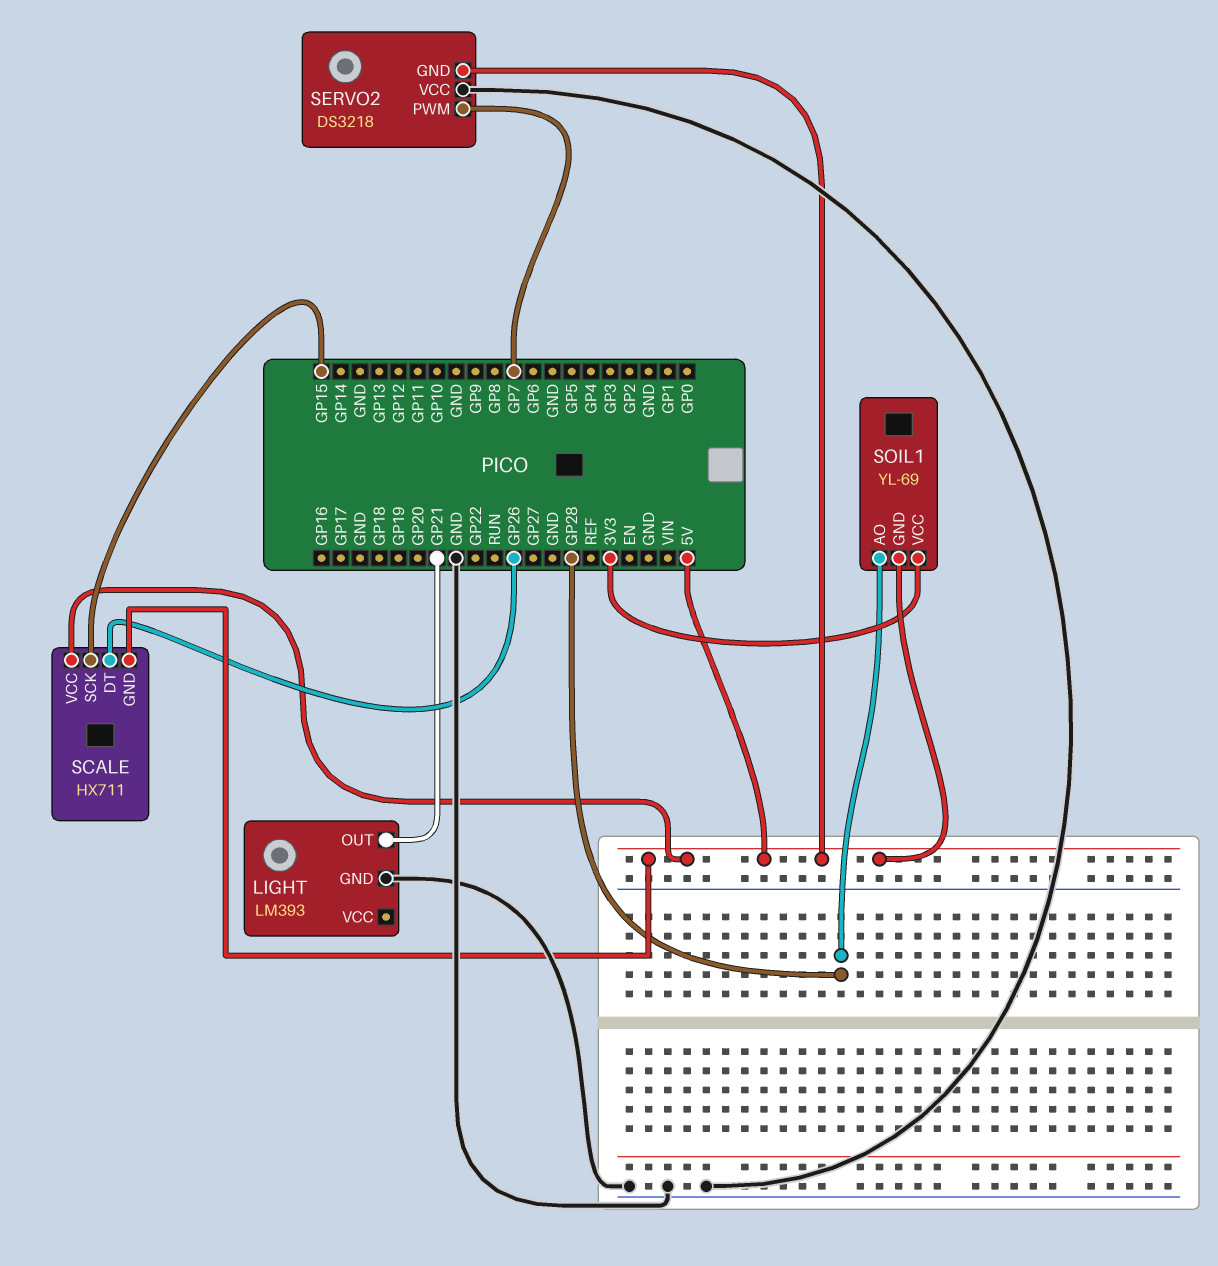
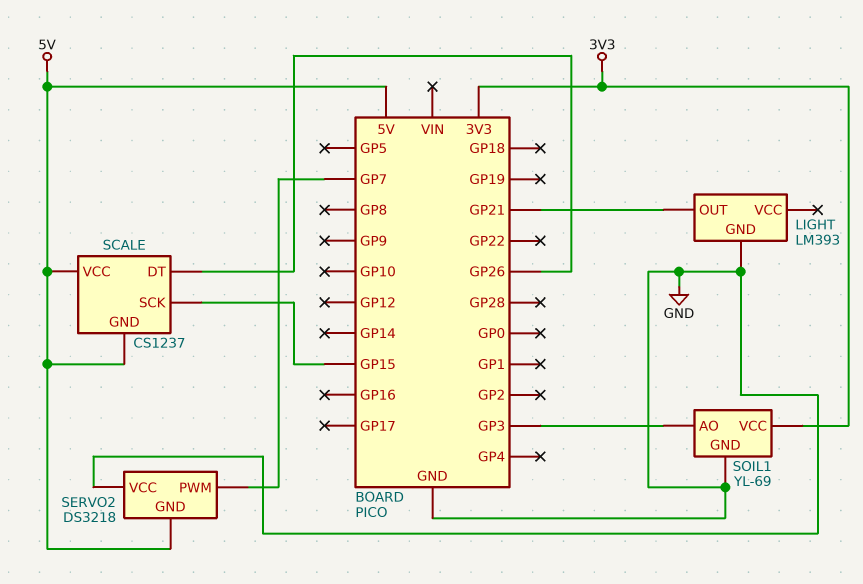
SCALE: HX711 -> CS1237
SOIL1 pin AO: GP28 -> GP3
SOIL1 pin GND: 5V -> GND

